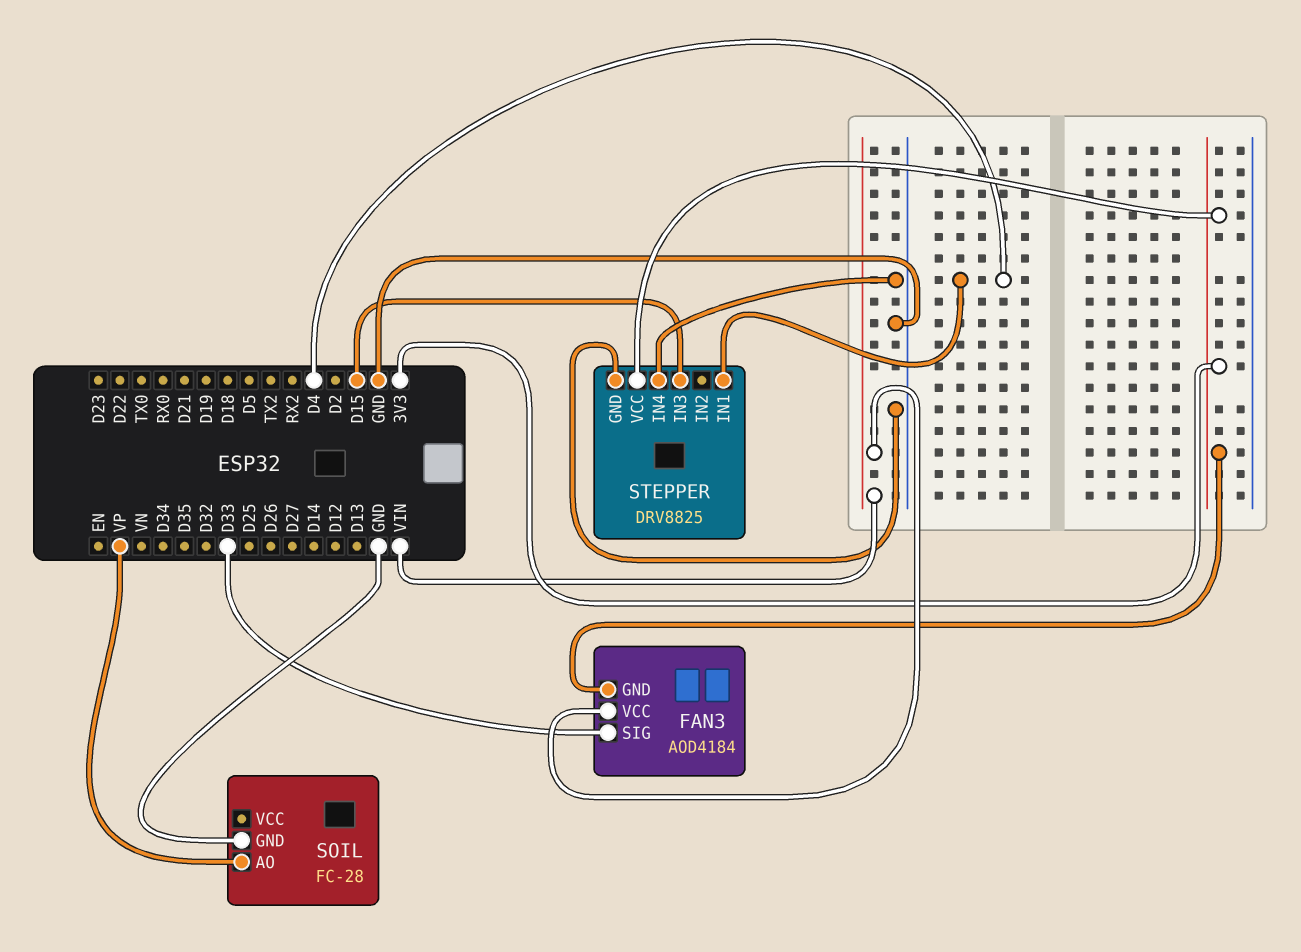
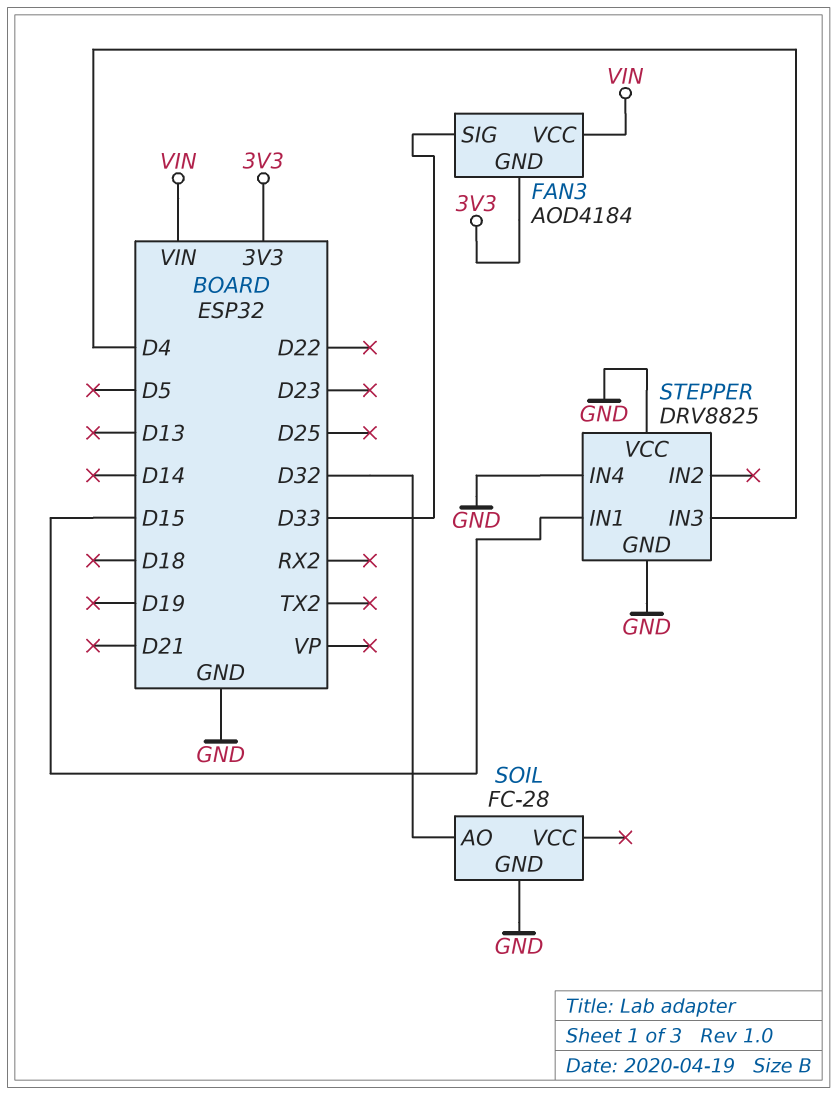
SOIL pin AO: VP -> D32
STEPPER pin IN1: D4 -> D15
STEPPER pin IN3: D15 -> D4
STEPPER pin VCC: 3V3 -> GND

